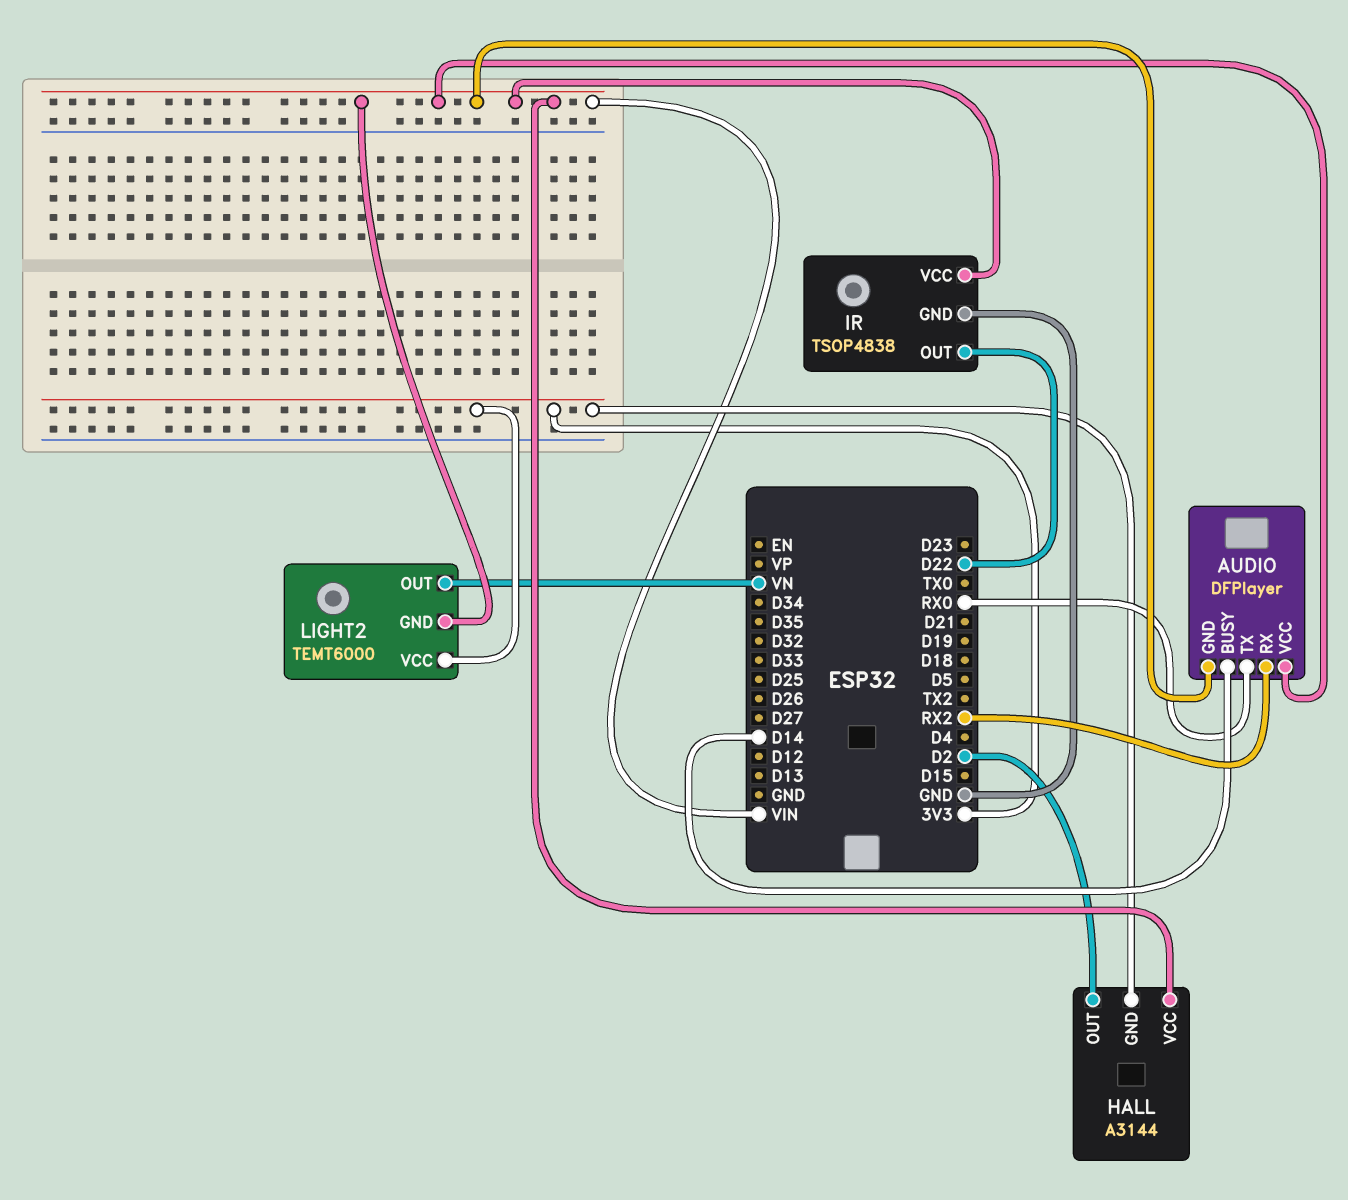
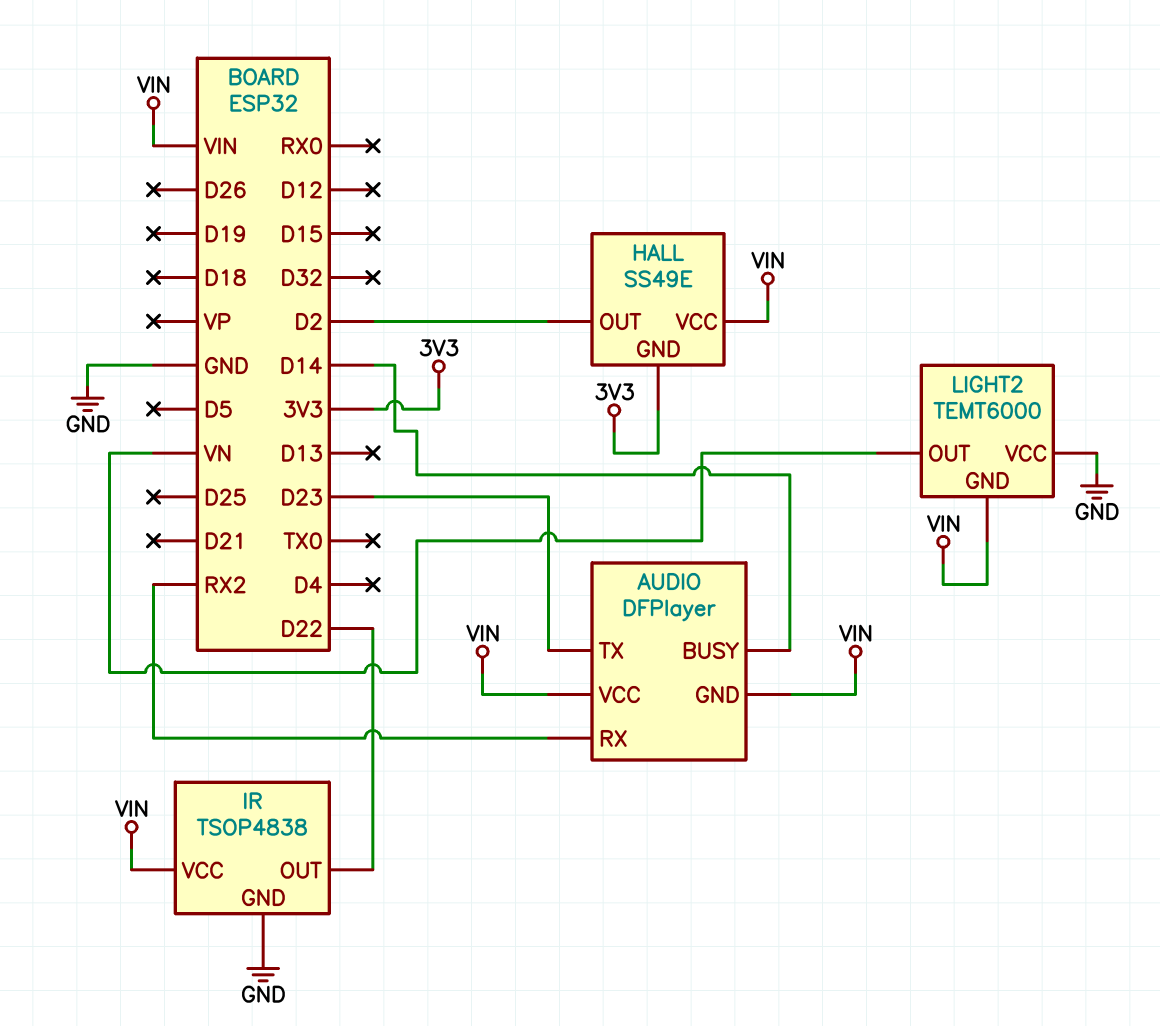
AUDIO pin TX: RX0 -> D23
HALL: A3144 -> SS49E
LIGHT2 pin VCC: 3V3 -> GND

